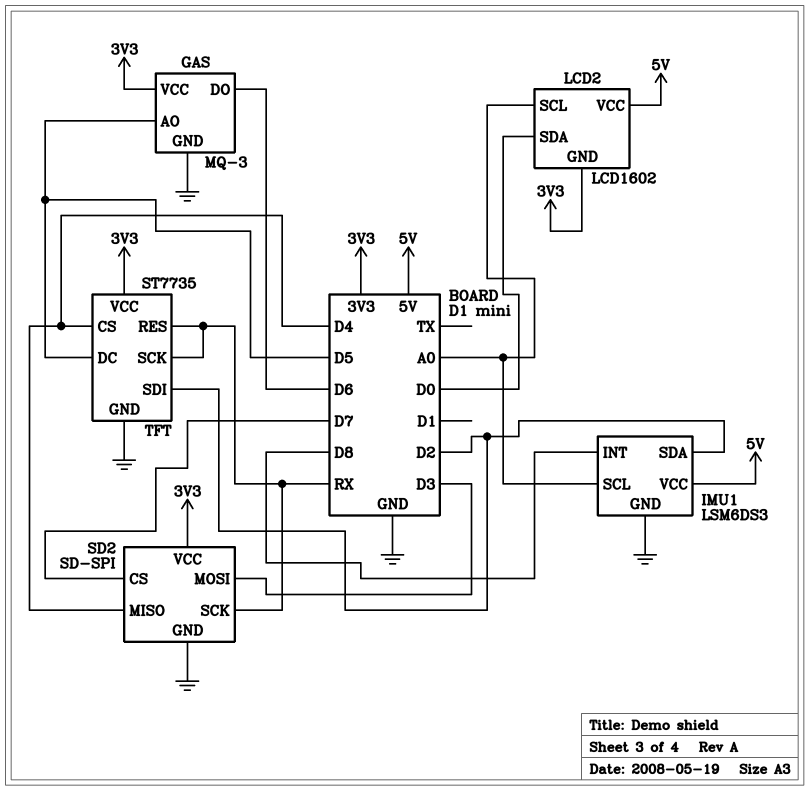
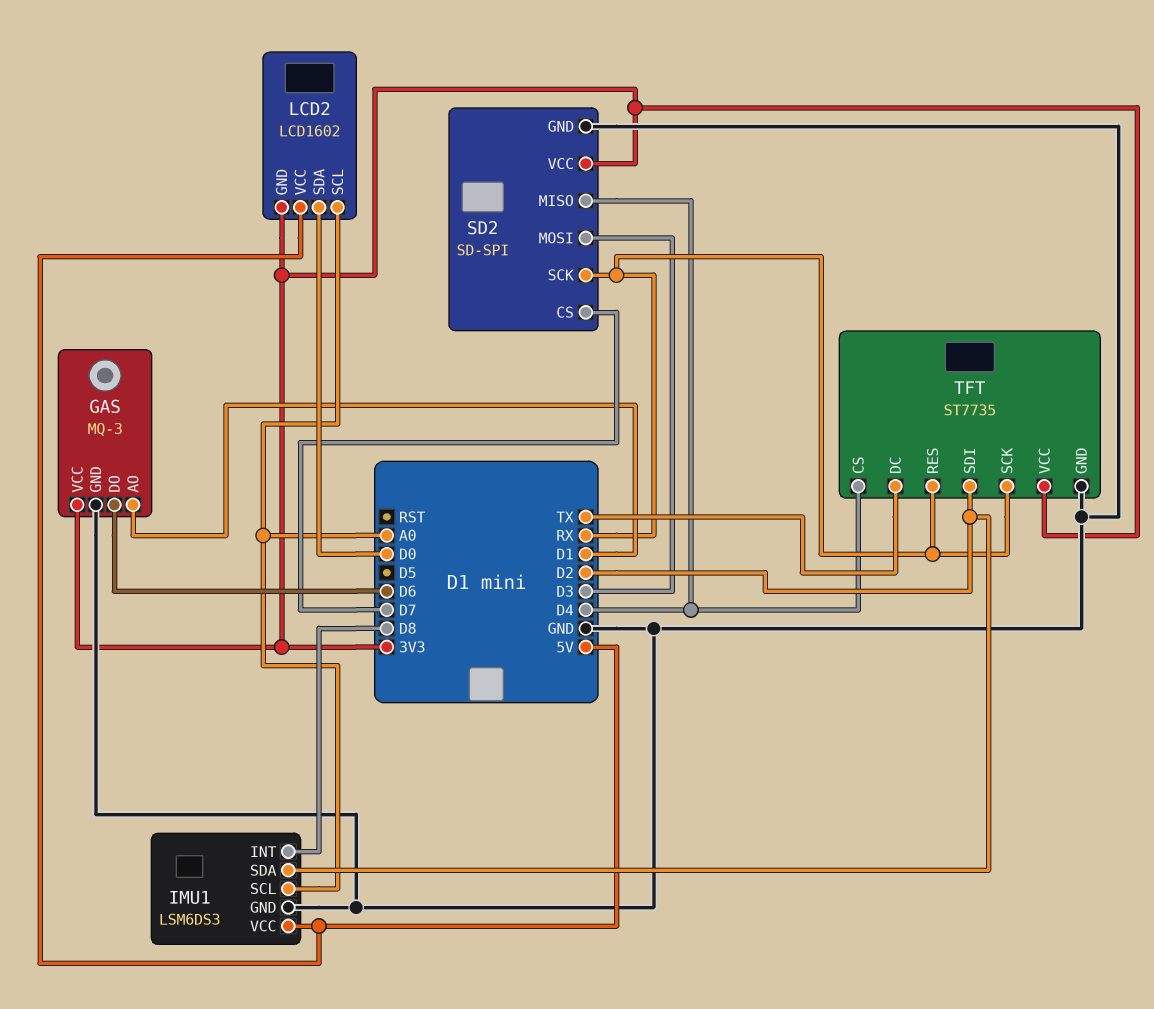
GAS pin AO: D5 -> D1
TFT pin DC: D5 -> TX

